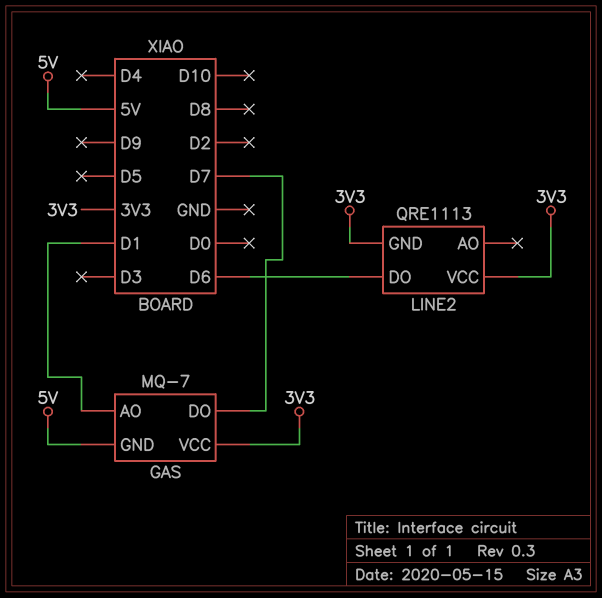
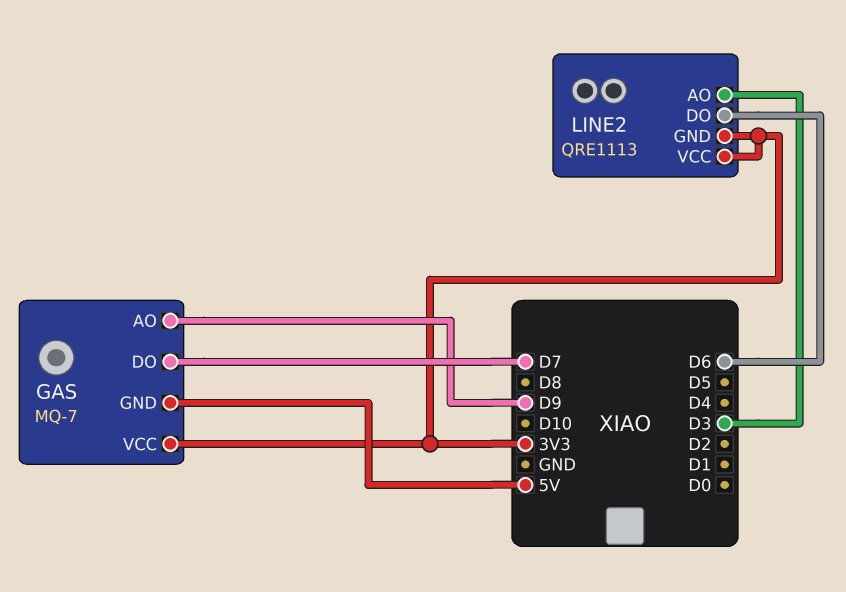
GAS pin AO: D1 -> D9
LINE2 pin AO: none -> D3

